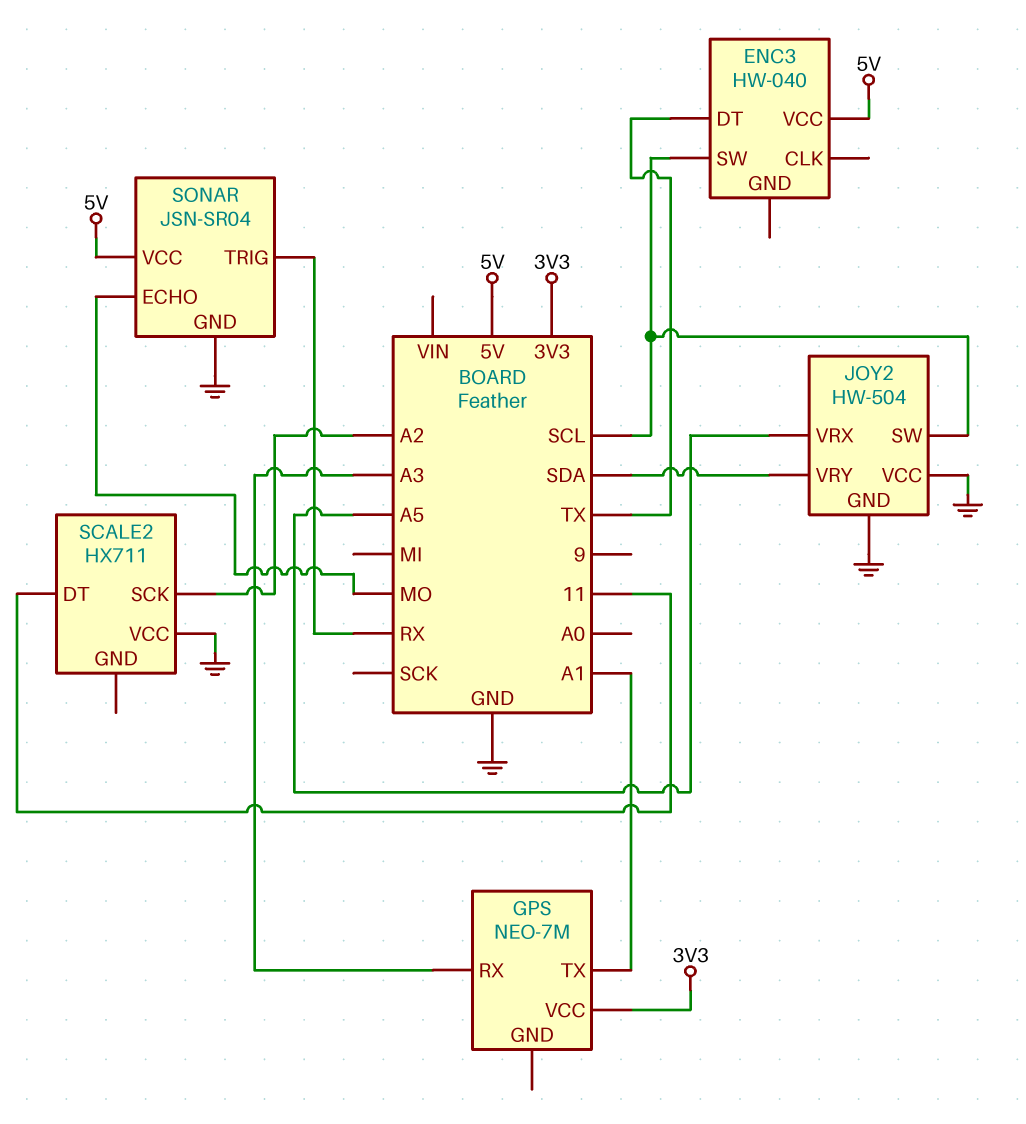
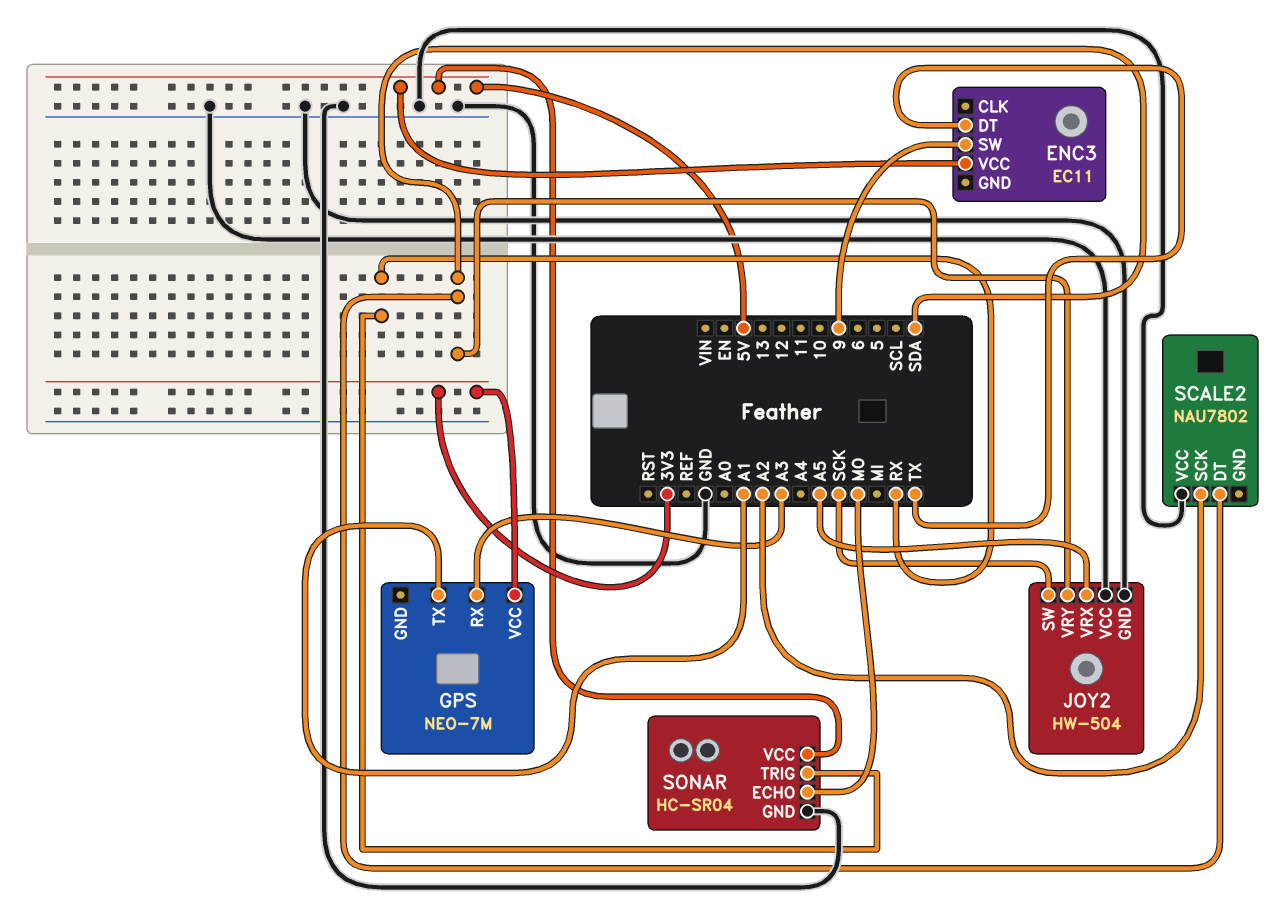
ENC3: HW-040 -> EC11
ENC3 pin SW: SCL -> 9
JOY2 pin SW: SCL -> SCK
SCALE2: HX711 -> NAU7802
SCALE2 pin DT: 11 -> SDA
SONAR: JSN-SR04 -> HC-SR04

